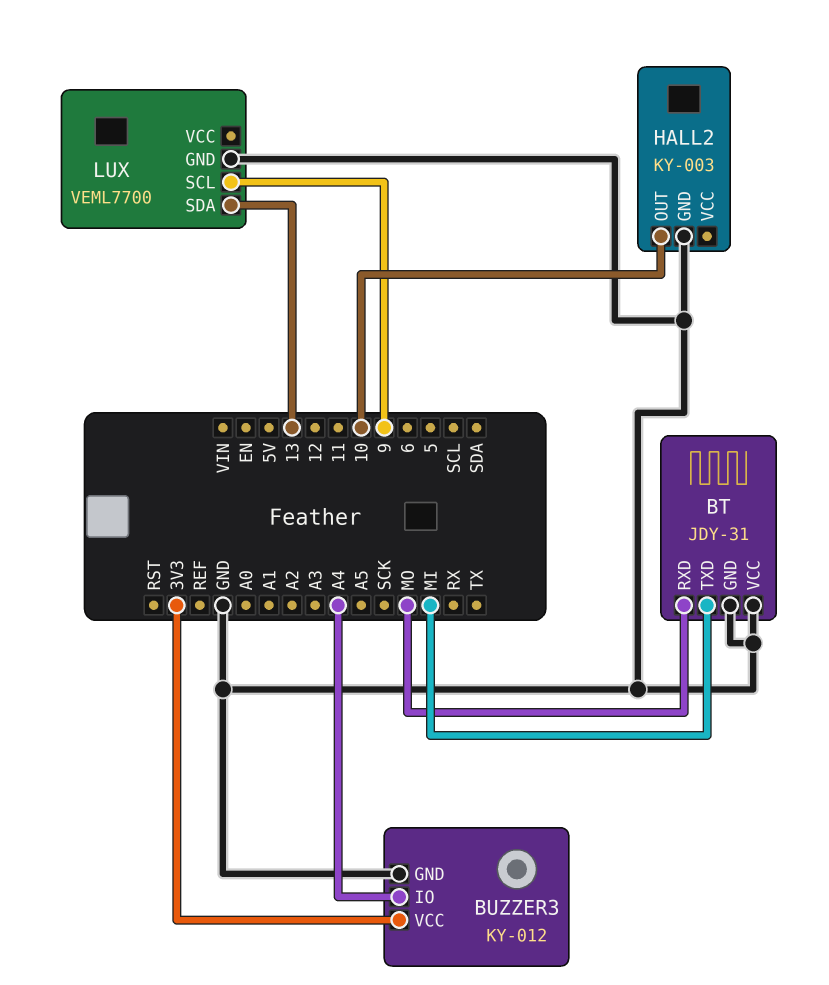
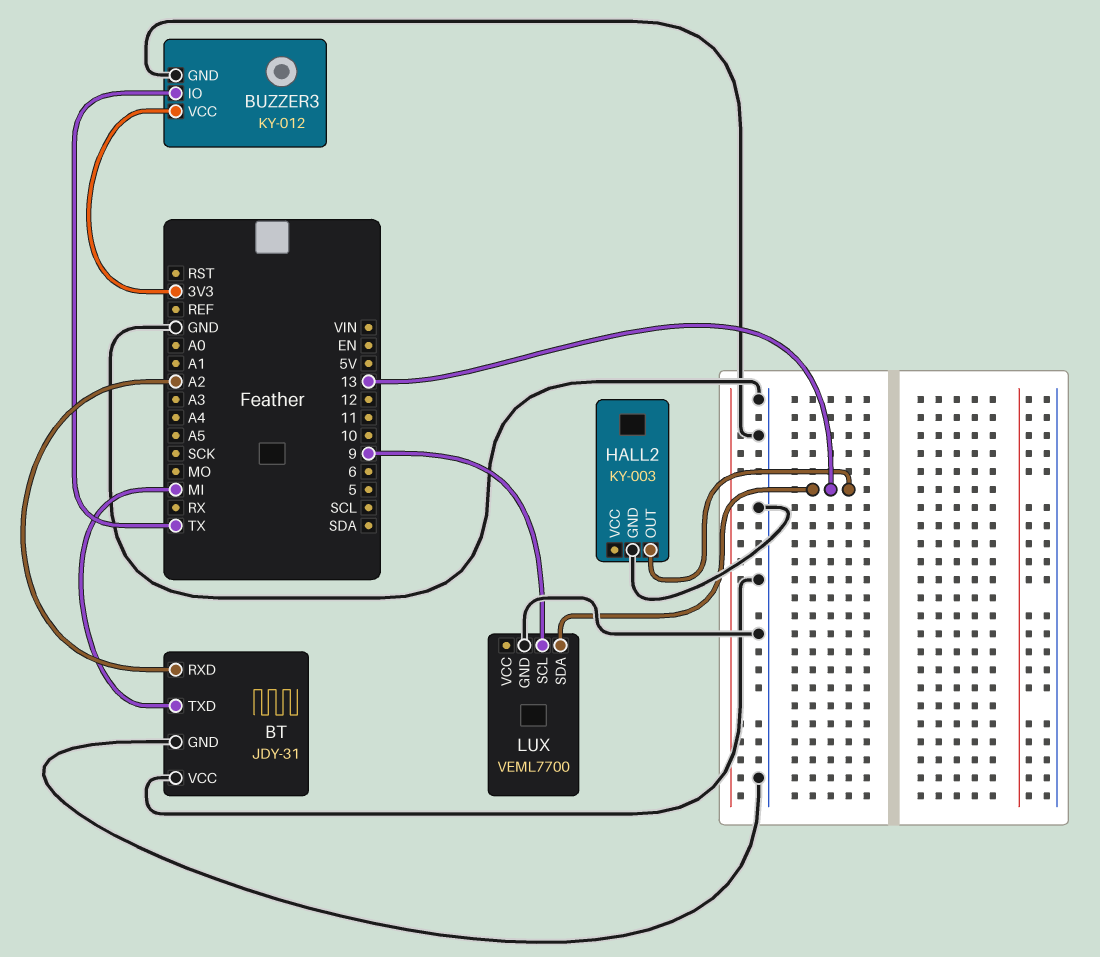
BT pin RXD: MO -> A2
BUZZER3 pin IO: A4 -> TX
HALL2 pin OUT: 10 -> 13

